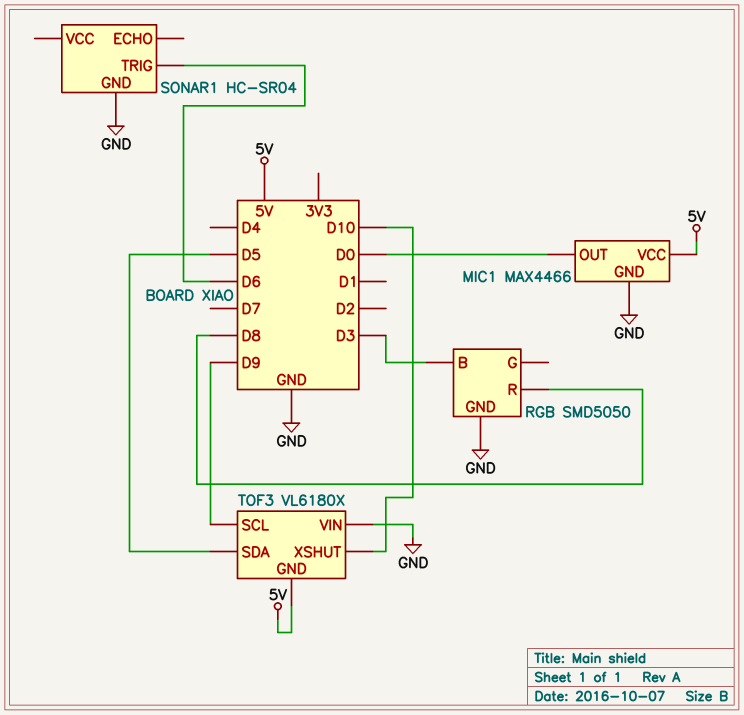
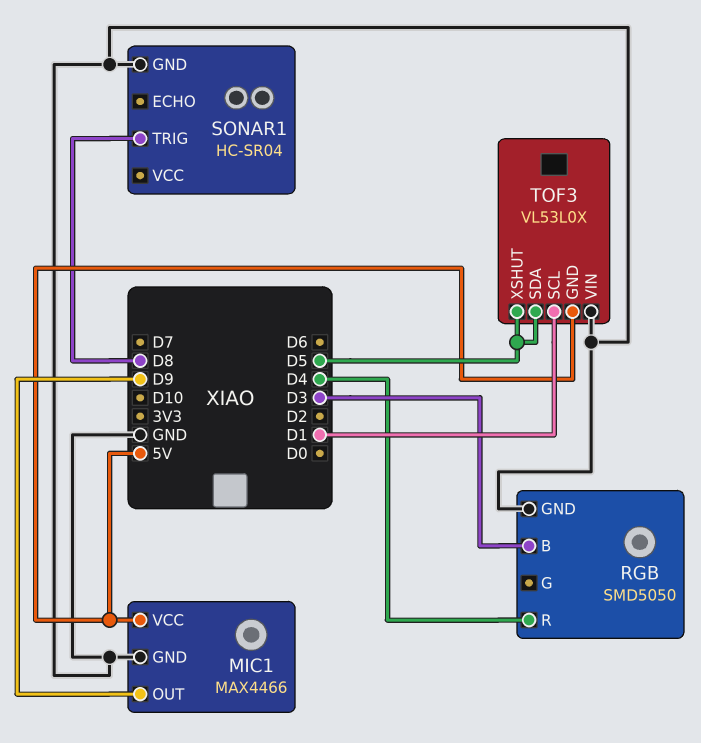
MIC1 pin OUT: D0 -> D9
RGB pin R: D8 -> D4
SONAR1 pin TRIG: D6 -> D8
TOF3: VL6180X -> VL53L0X
TOF3 pin SCL: D9 -> D1
TOF3 pin XSHUT: D10 -> D5

